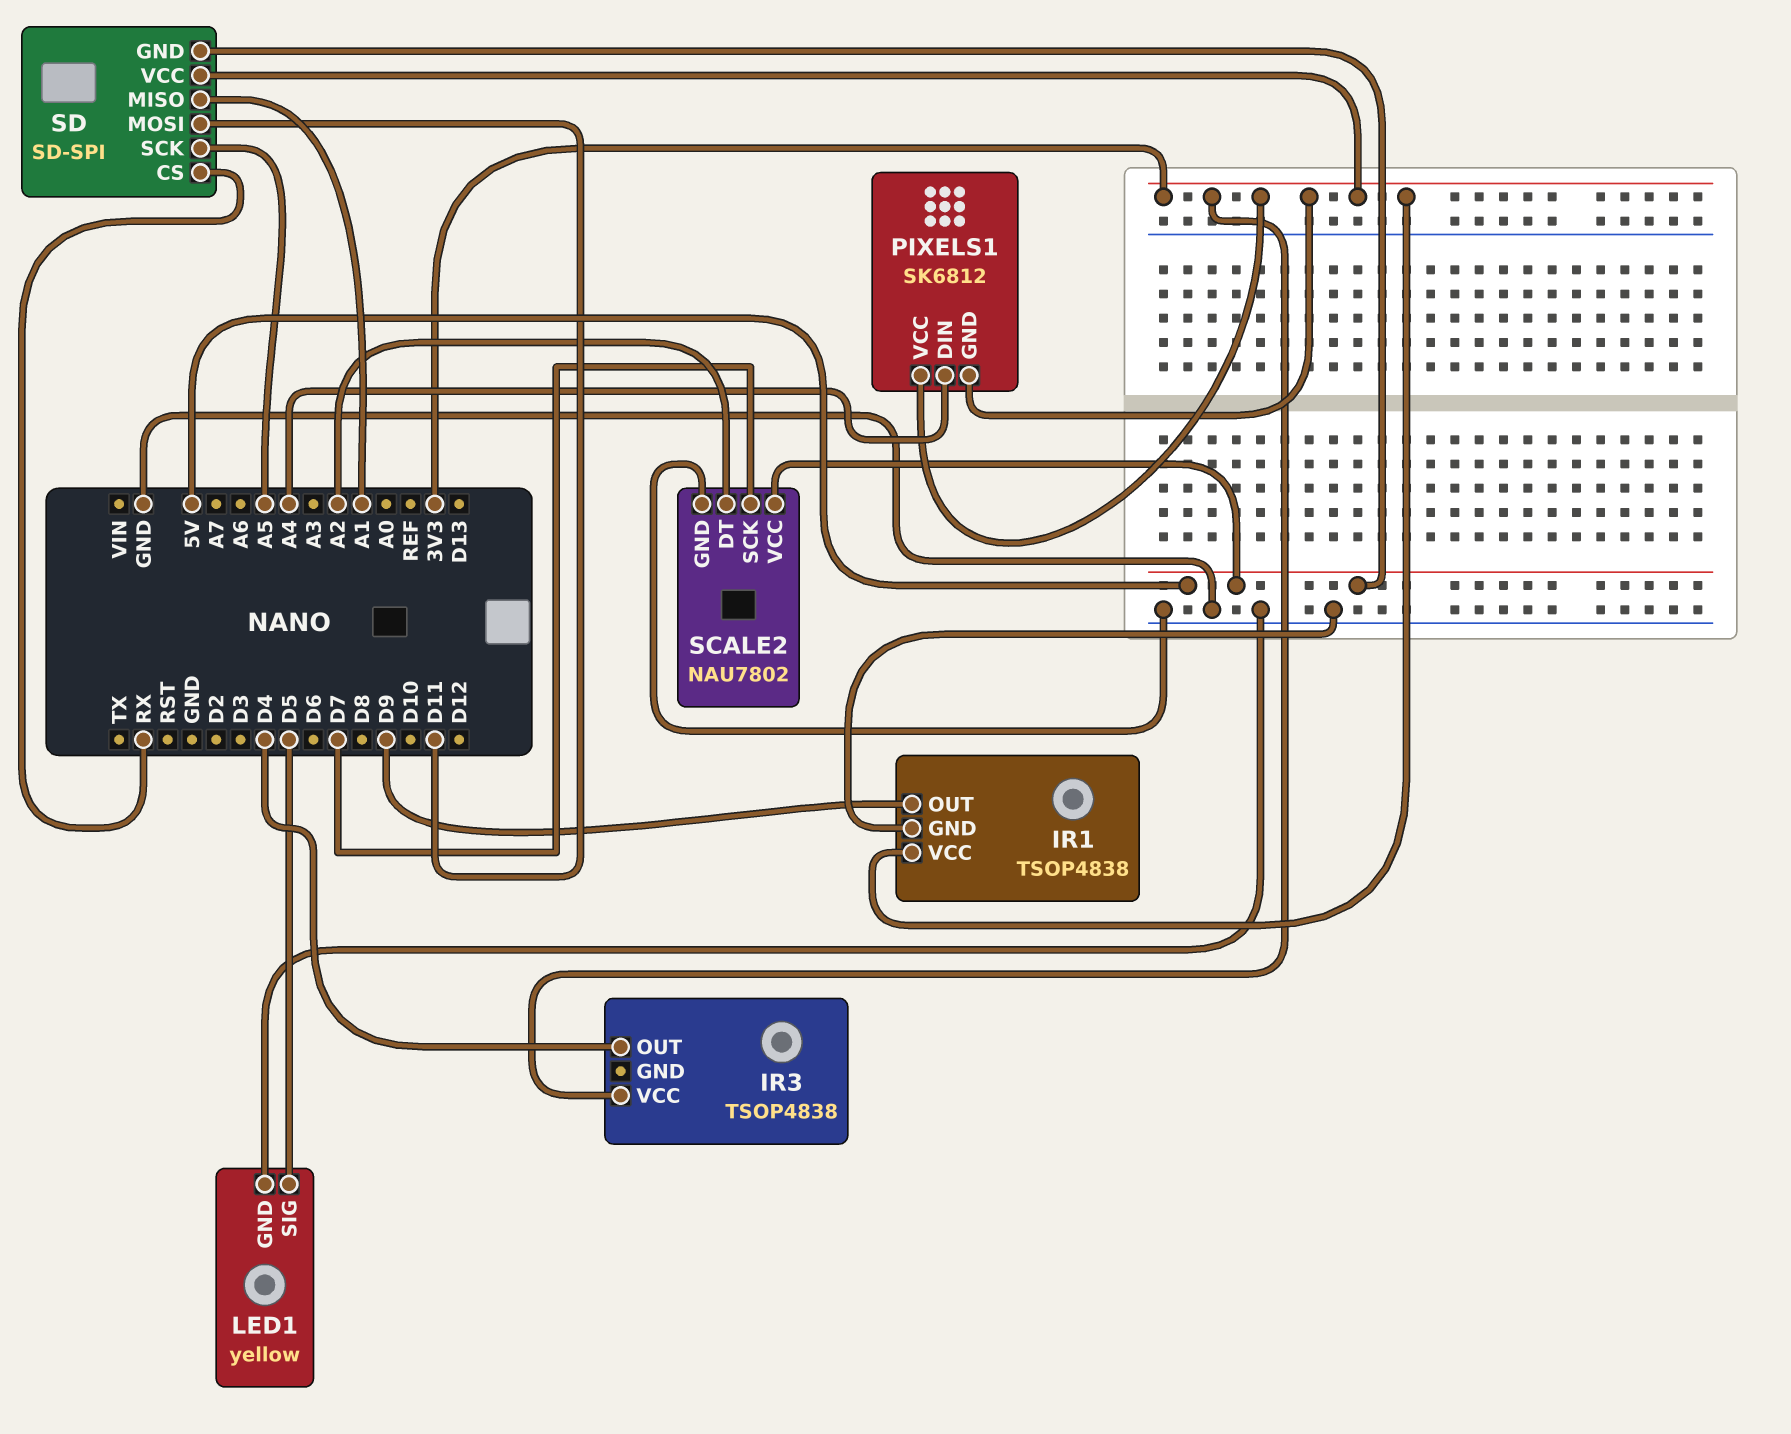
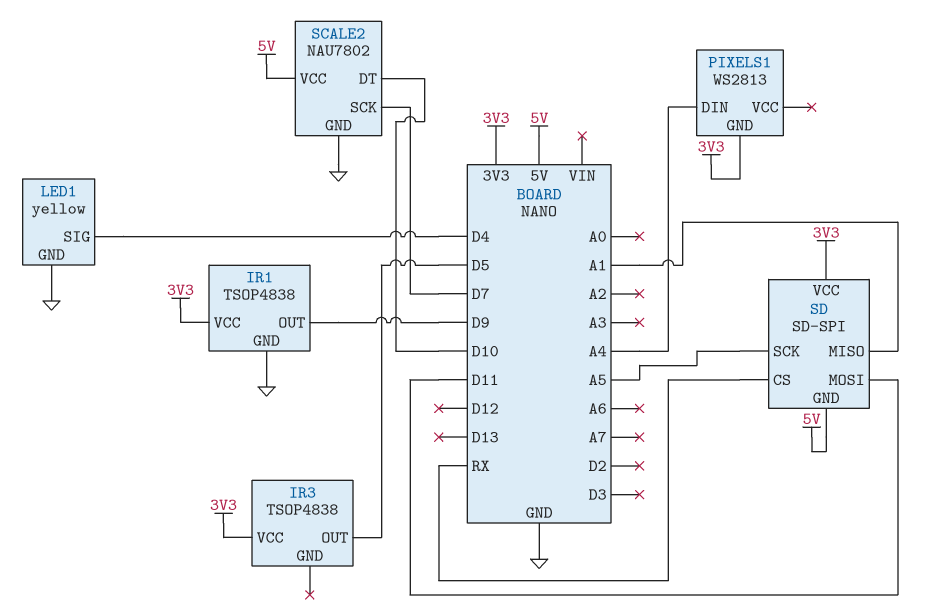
IR3 pin OUT: D4 -> D5
LED1 pin SIG: D5 -> D4
PIXELS1: SK6812 -> WS2813
PIXELS1 pin VCC: 3V3 -> none
SCALE2 pin DT: A2 -> D10

